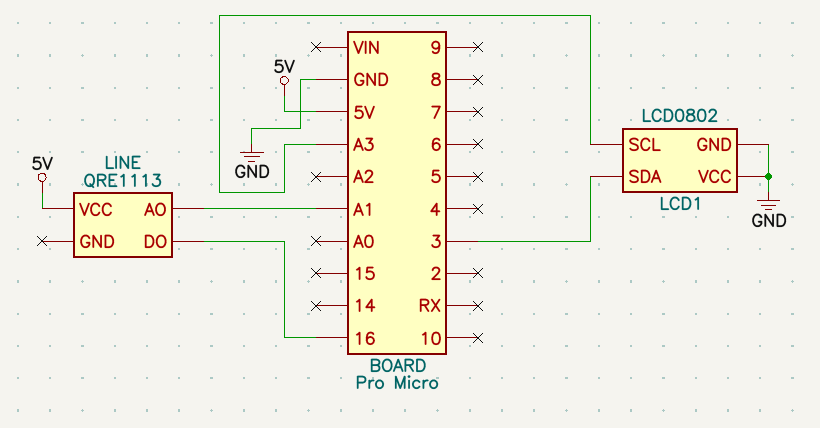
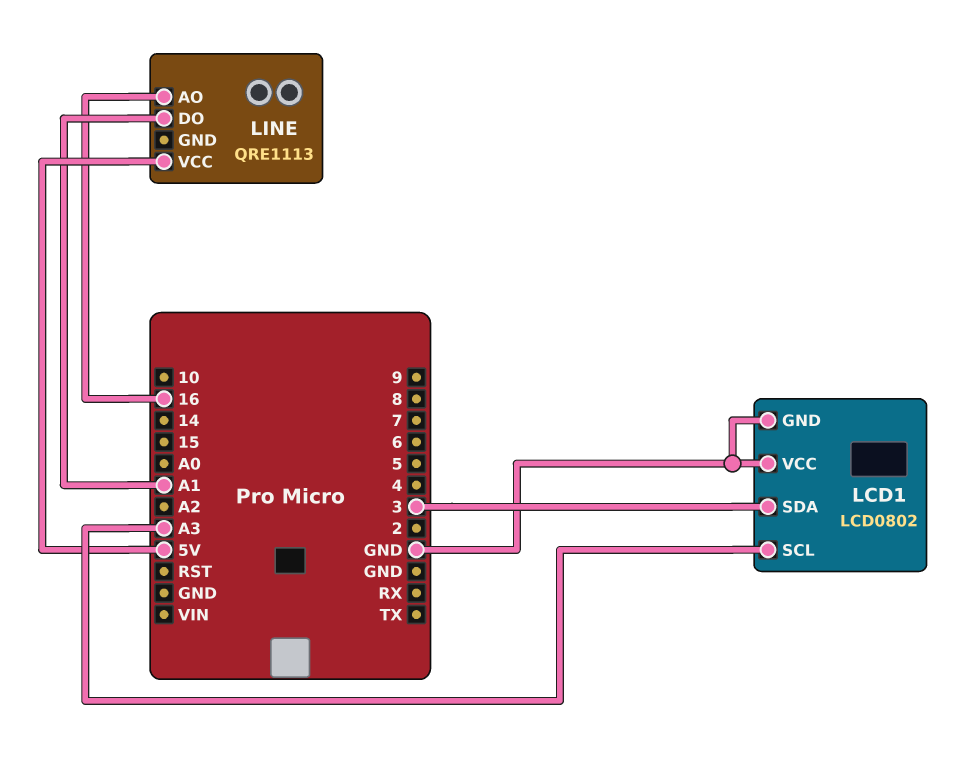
LINE pin AO: A1 -> 16
LINE pin DO: 16 -> A1

